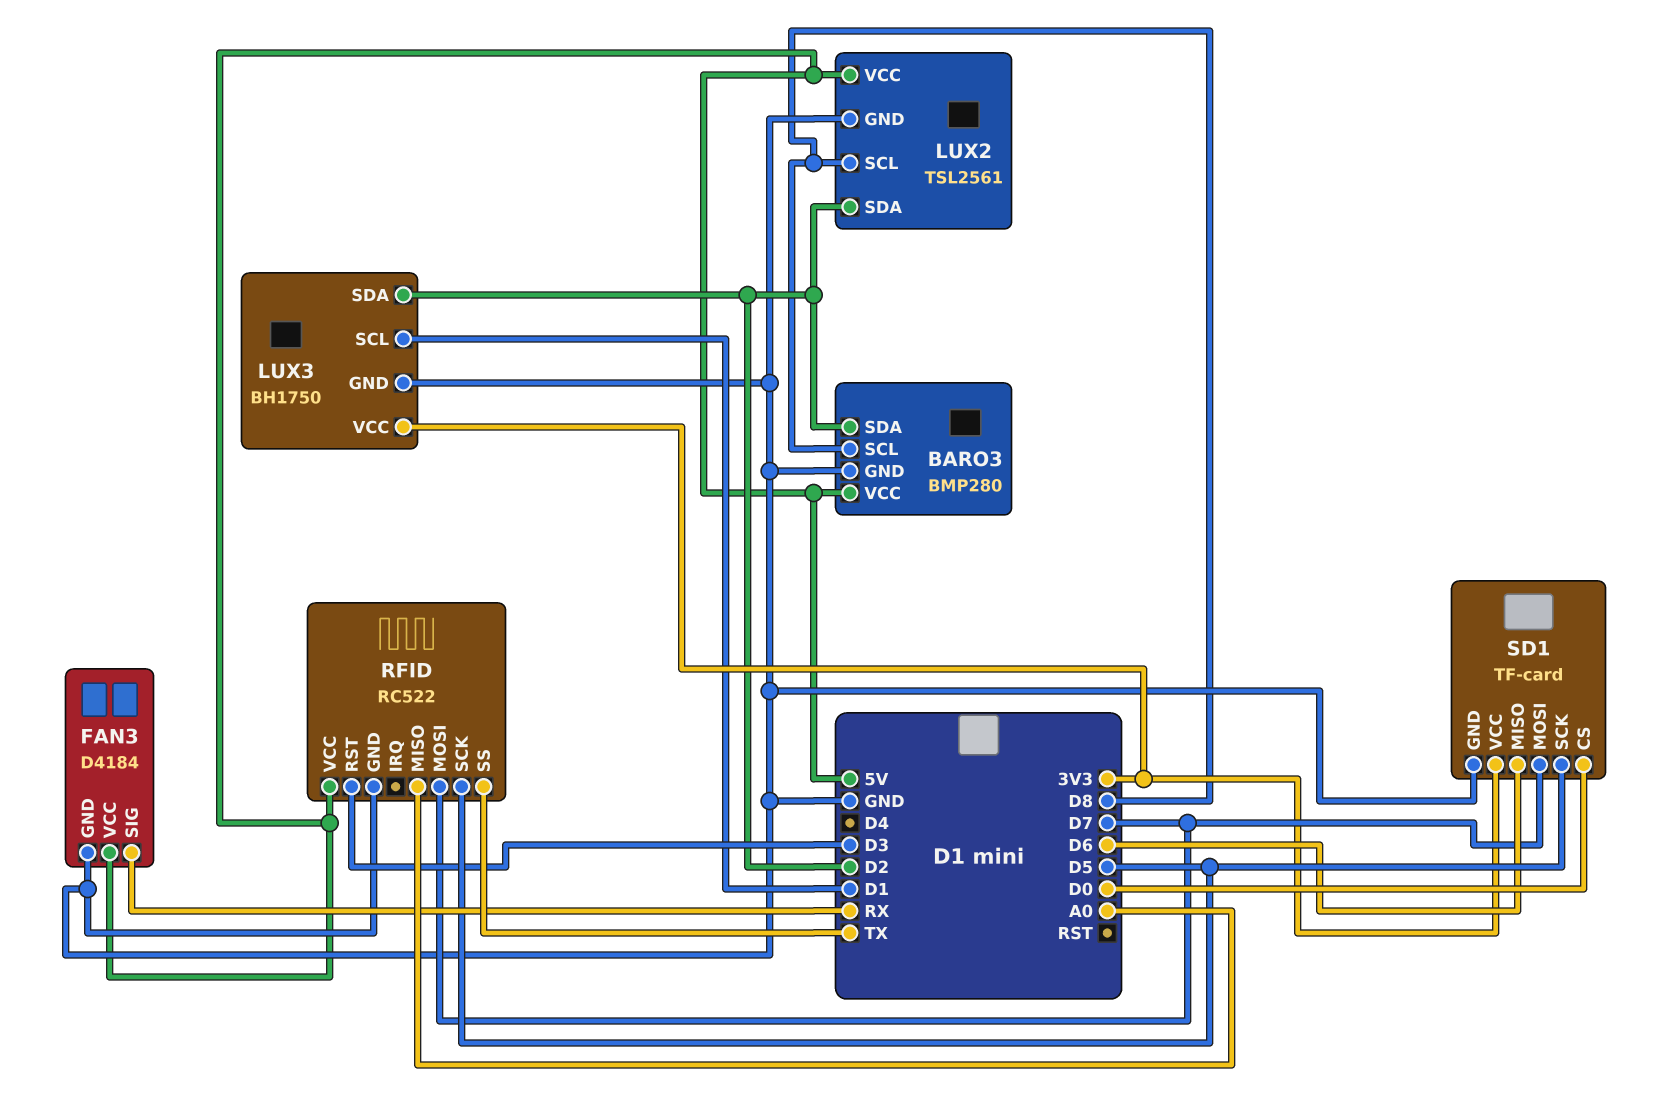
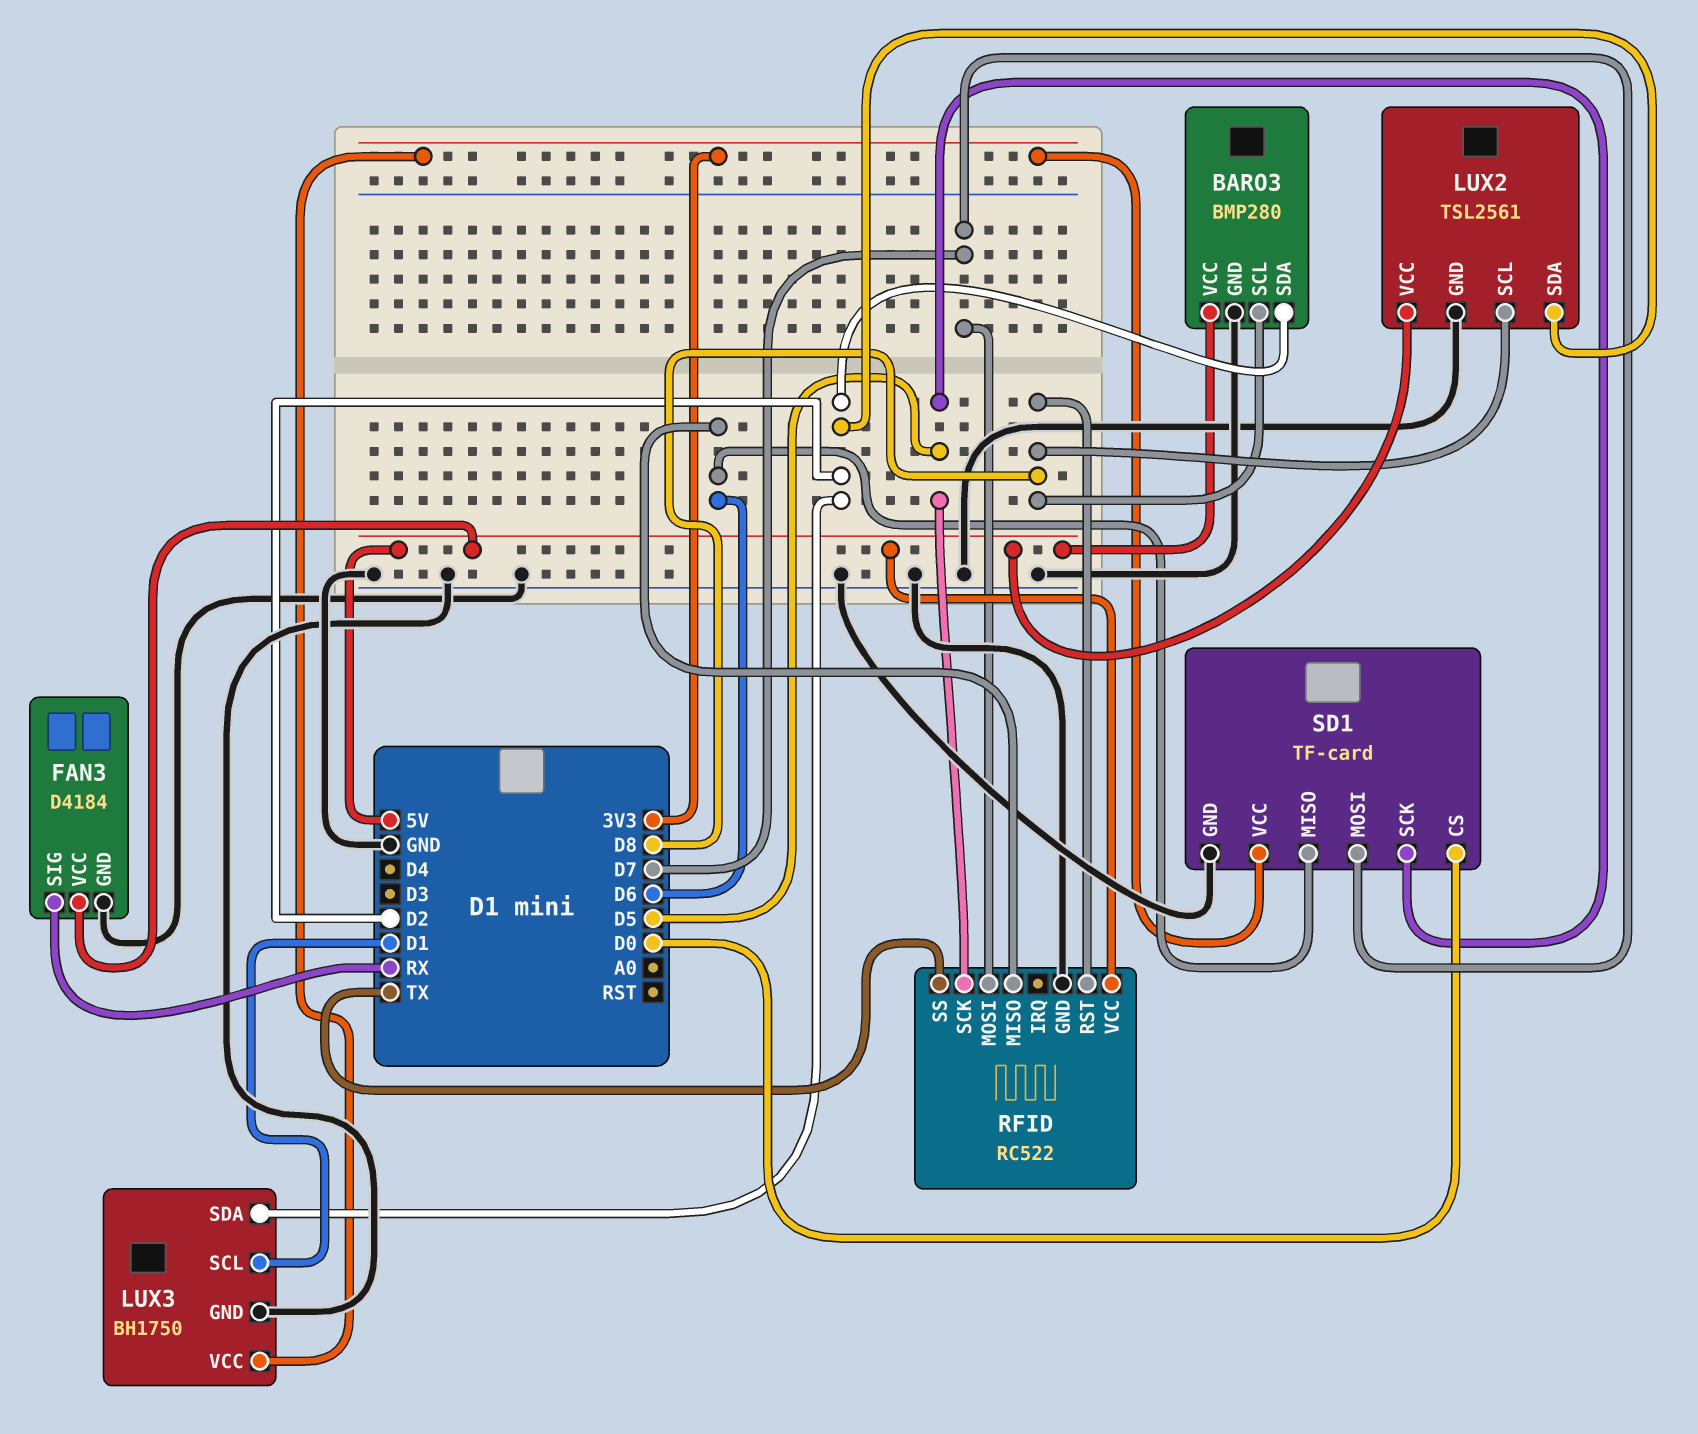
RFID pin MISO: A0 -> D6
RFID pin RST: D3 -> D8

